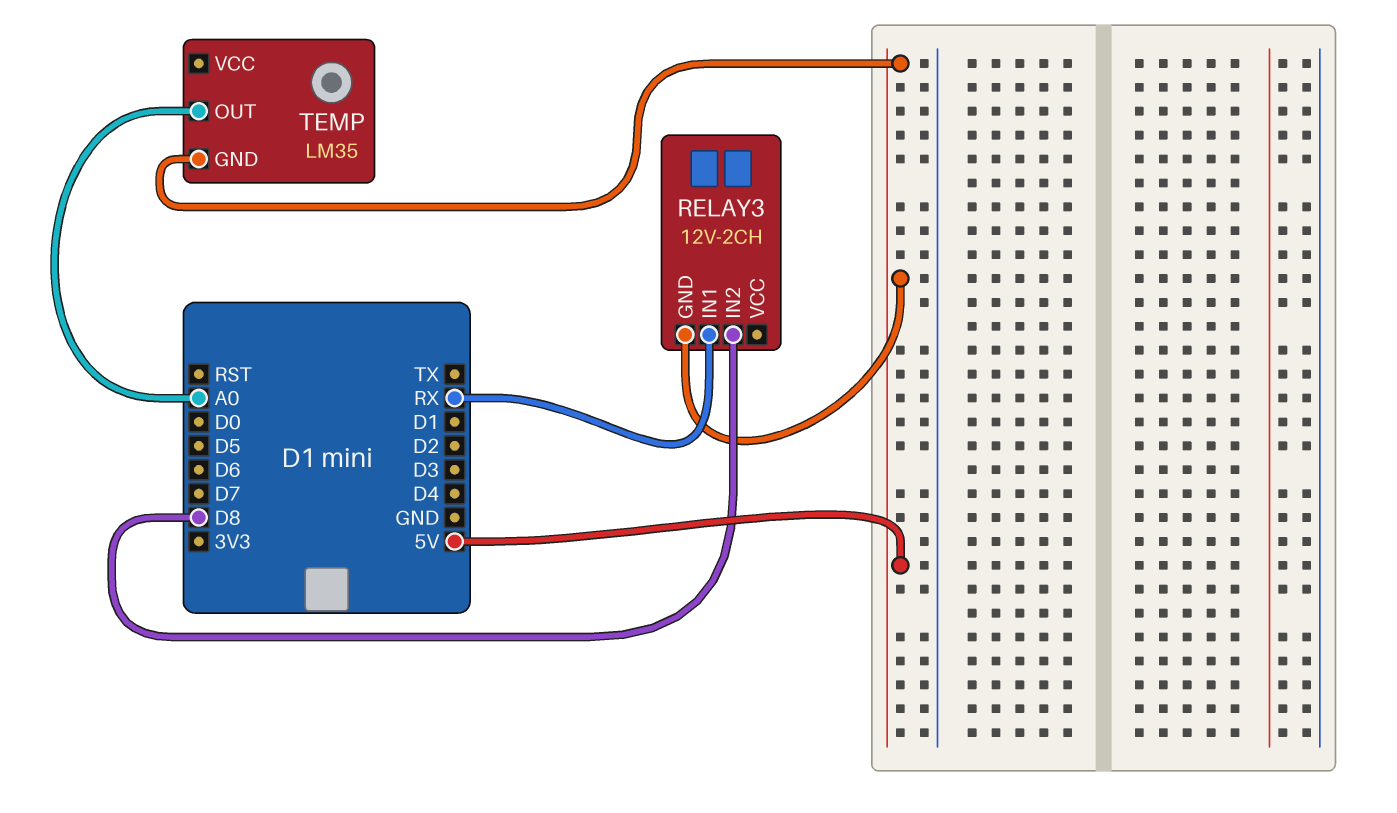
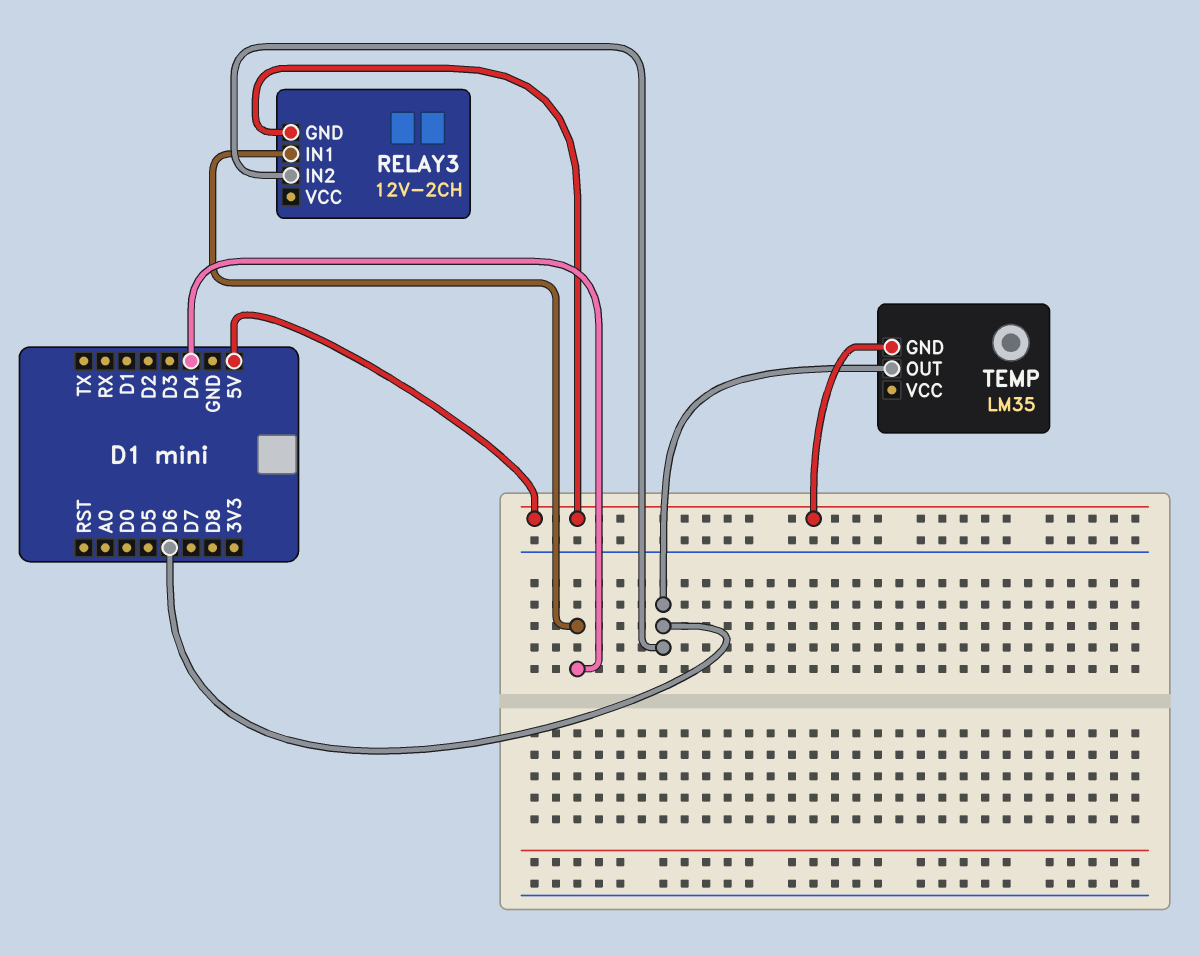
RELAY3 pin IN1: RX -> D4
RELAY3 pin IN2: D8 -> D6
TEMP pin OUT: A0 -> D6

